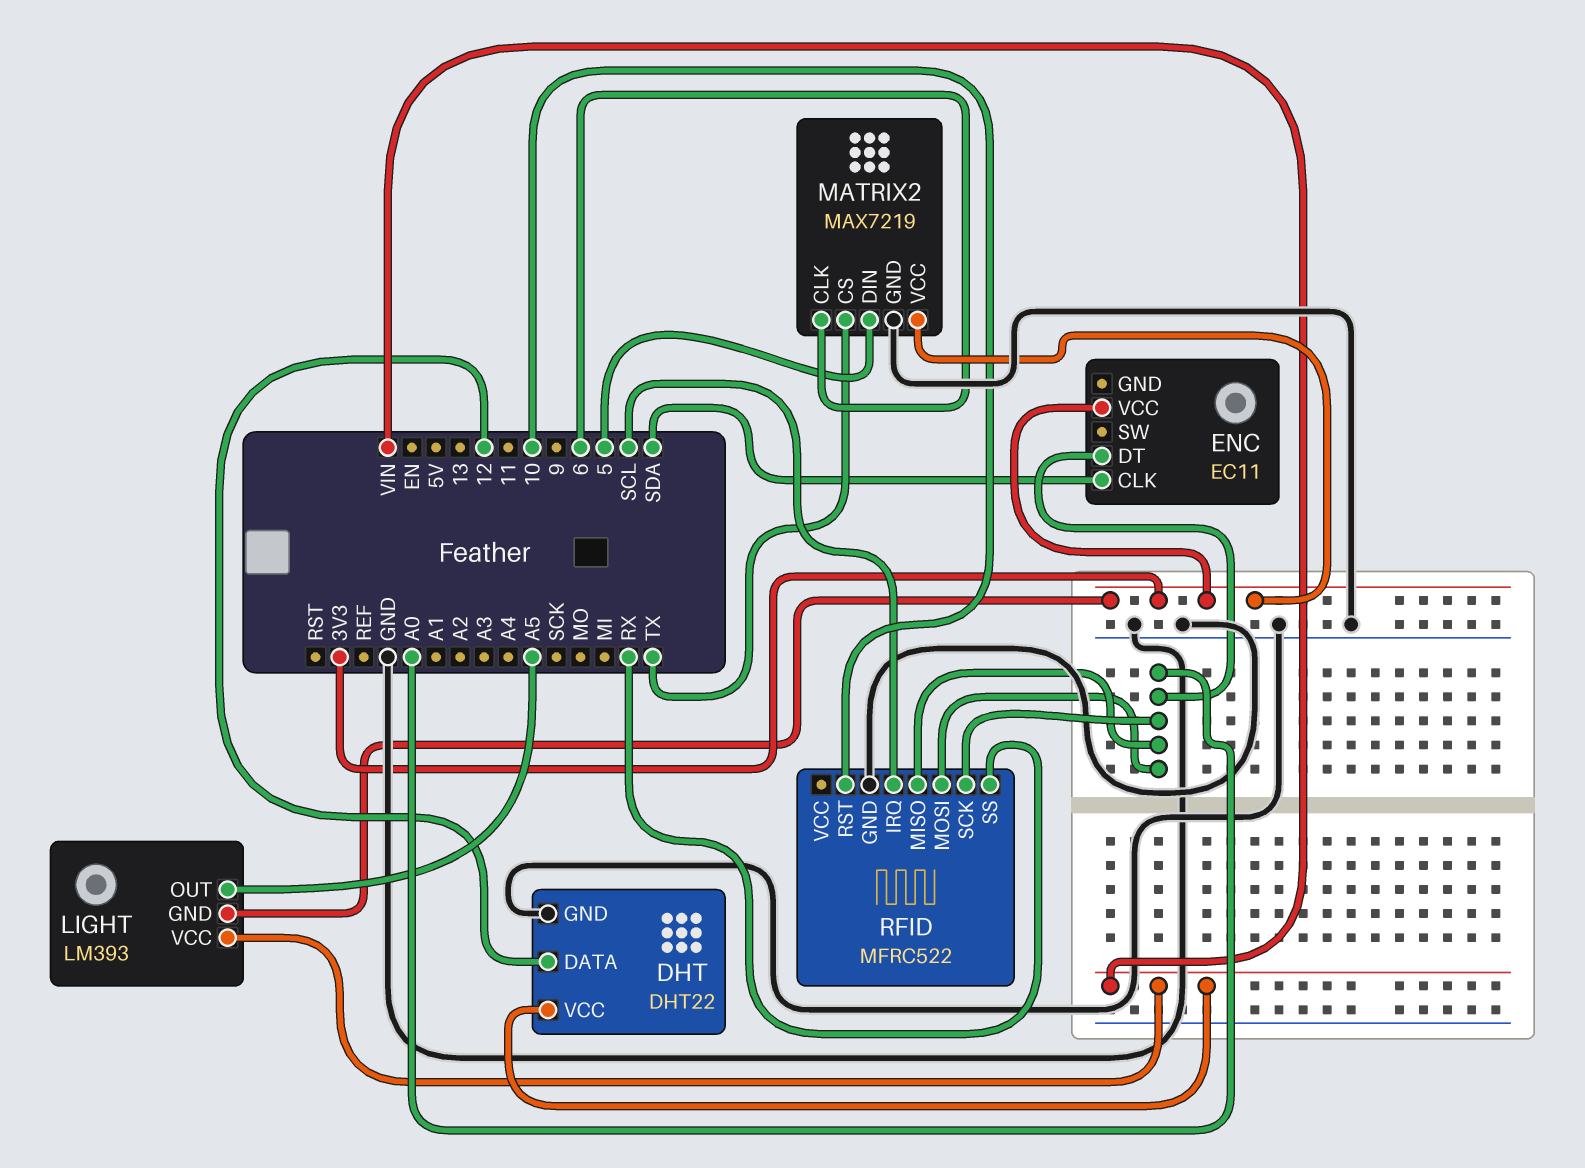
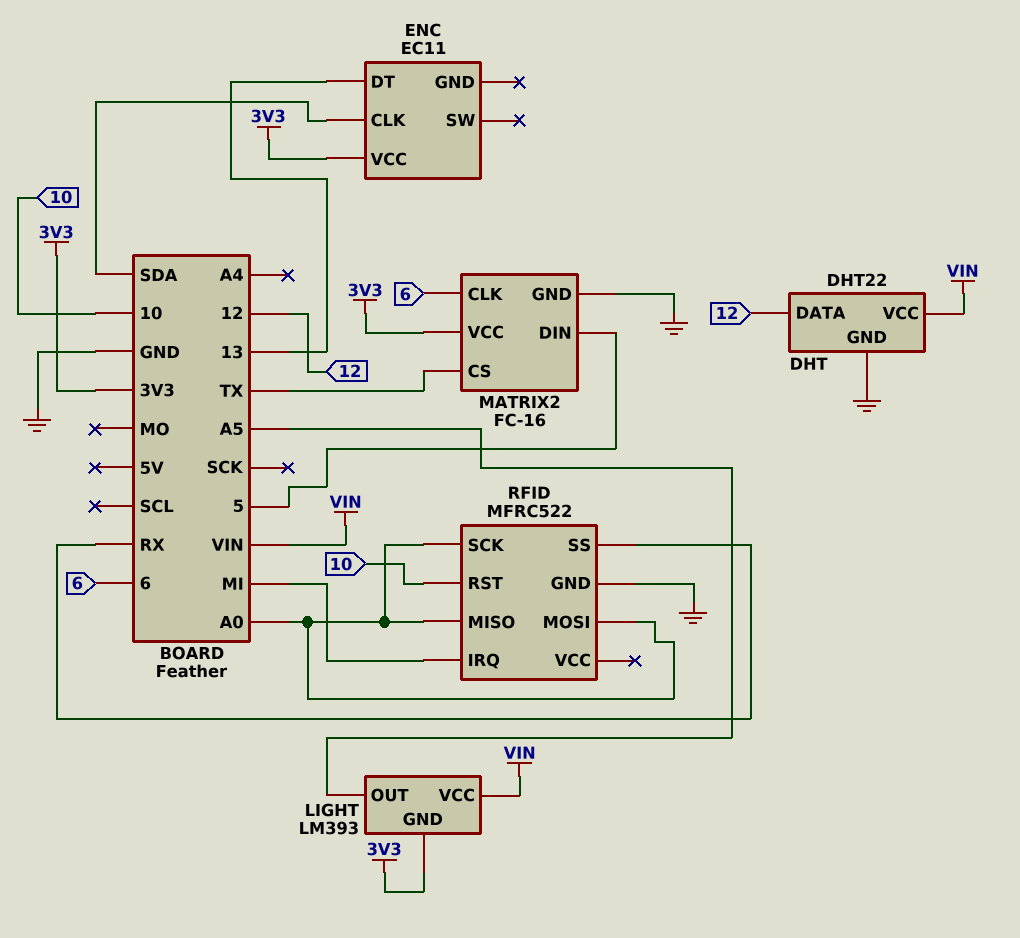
ENC pin DT: A0 -> 13
MATRIX2: MAX7219 -> FC-16
RFID pin IRQ: SCL -> MI

